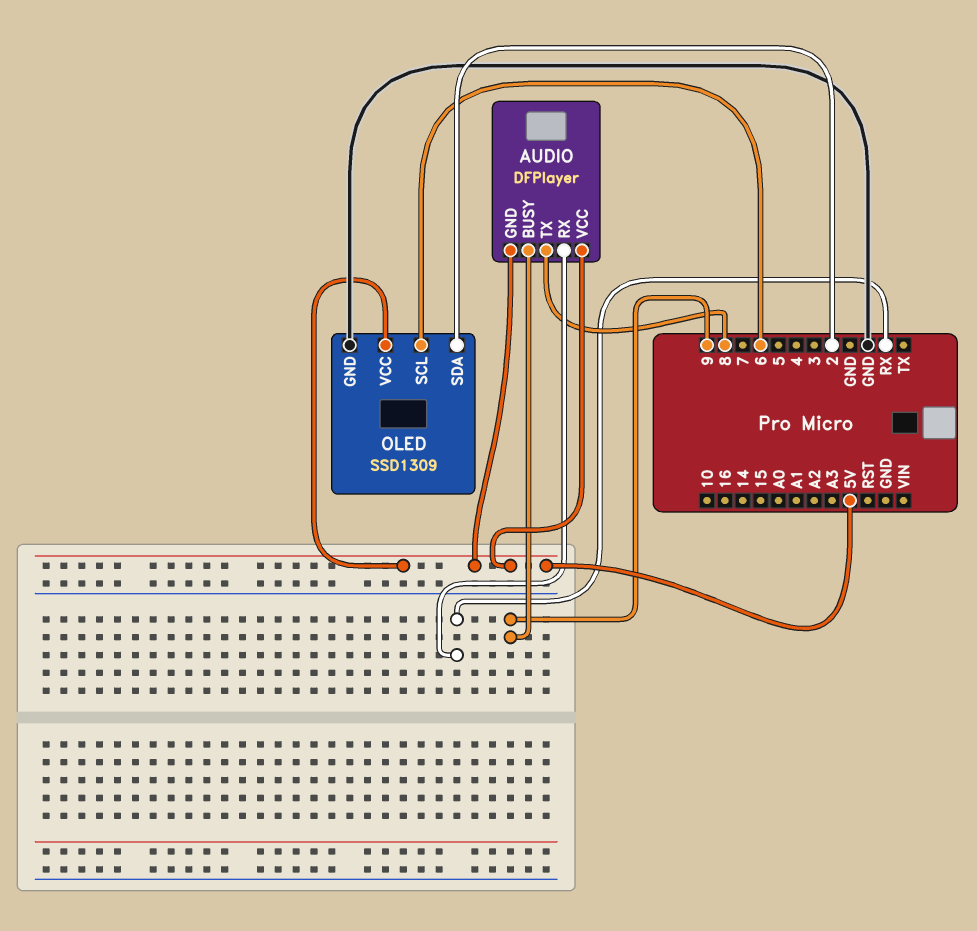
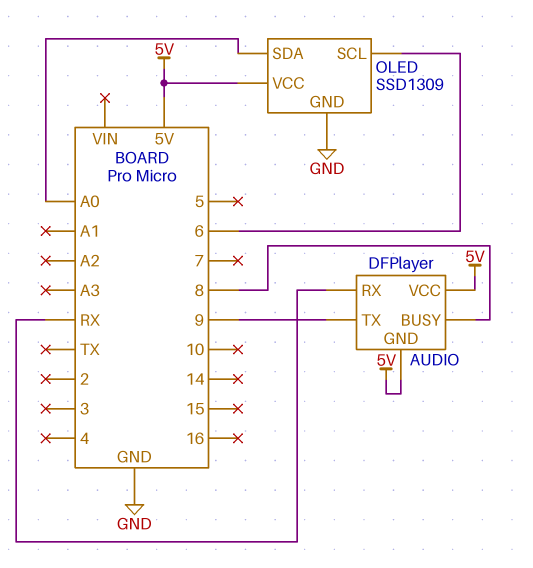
AUDIO pin BUSY: 9 -> 8
AUDIO pin TX: 8 -> 9
OLED pin SDA: 2 -> A0

